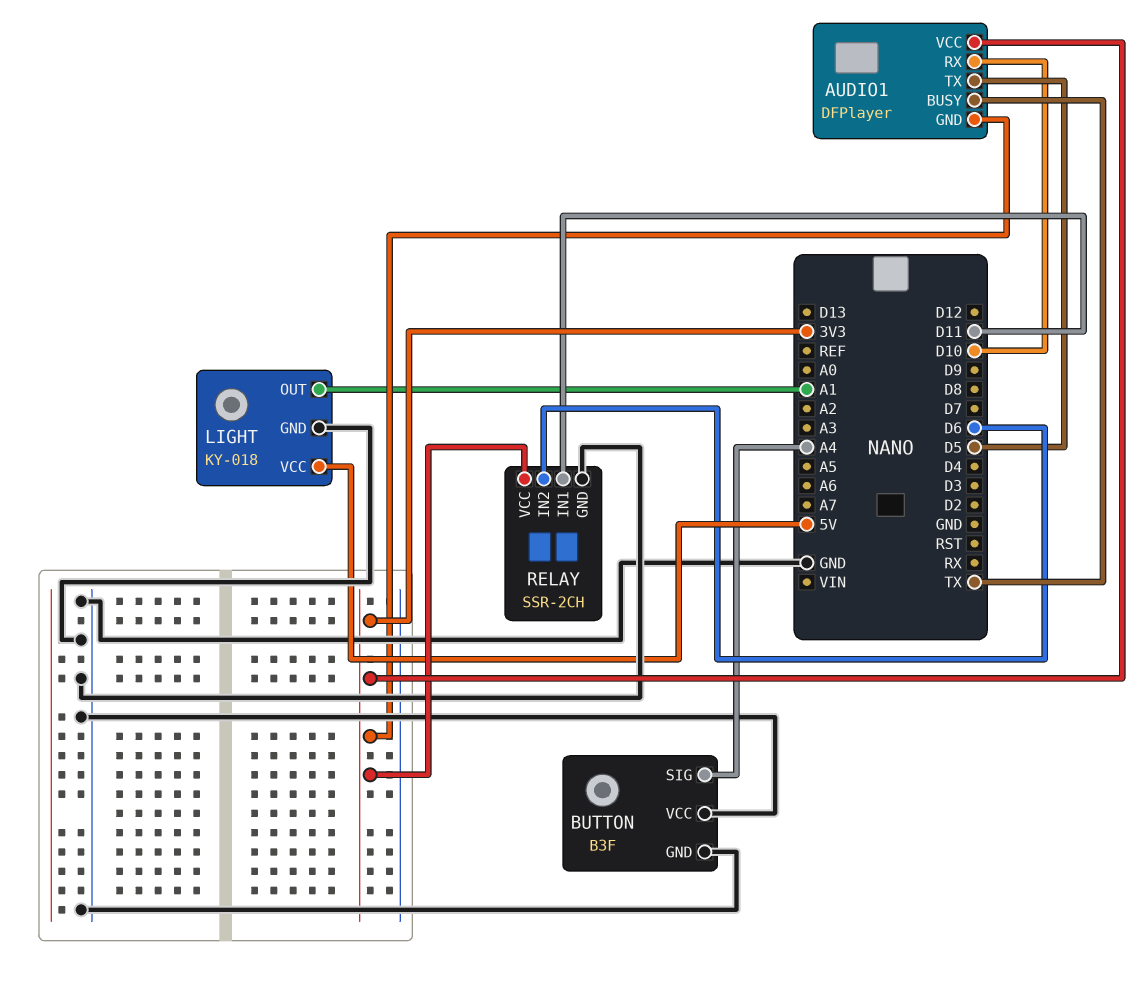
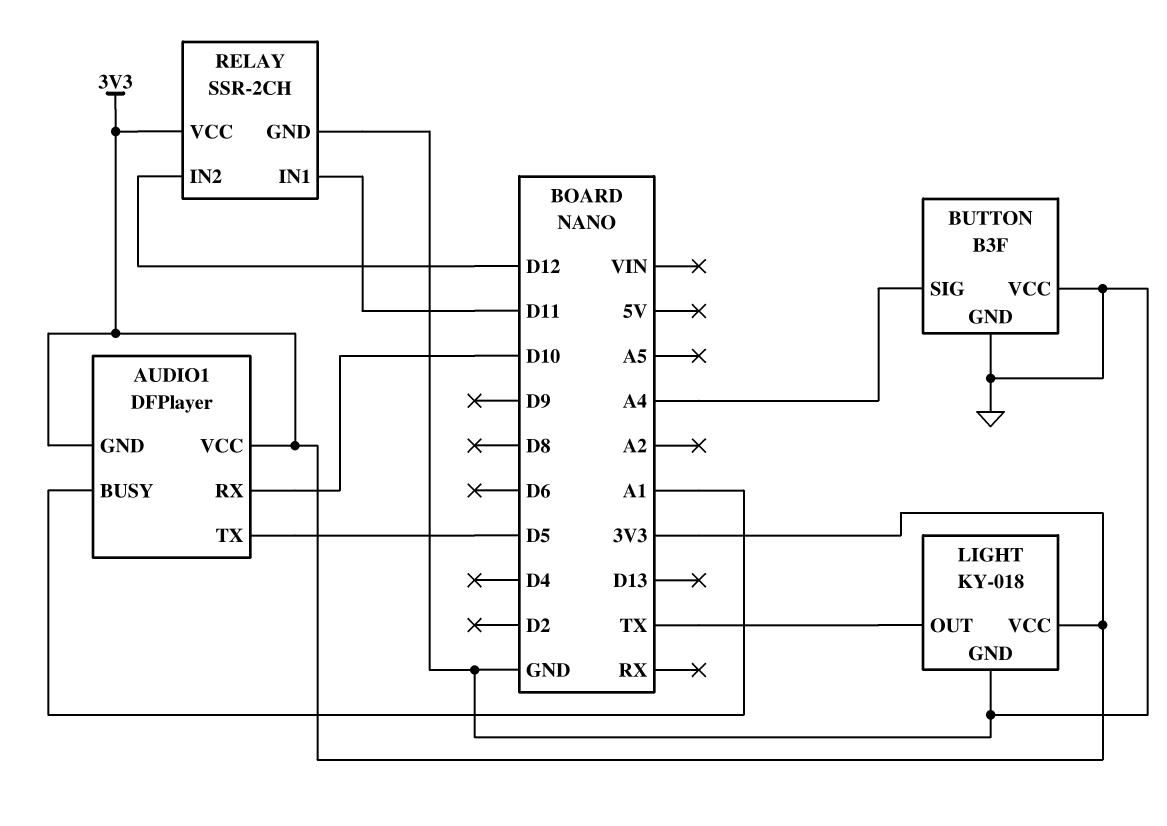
AUDIO1 pin BUSY: TX -> A1
LIGHT pin OUT: A1 -> TX
LIGHT pin VCC: 5V -> 3V3
RELAY pin IN2: D6 -> D12

